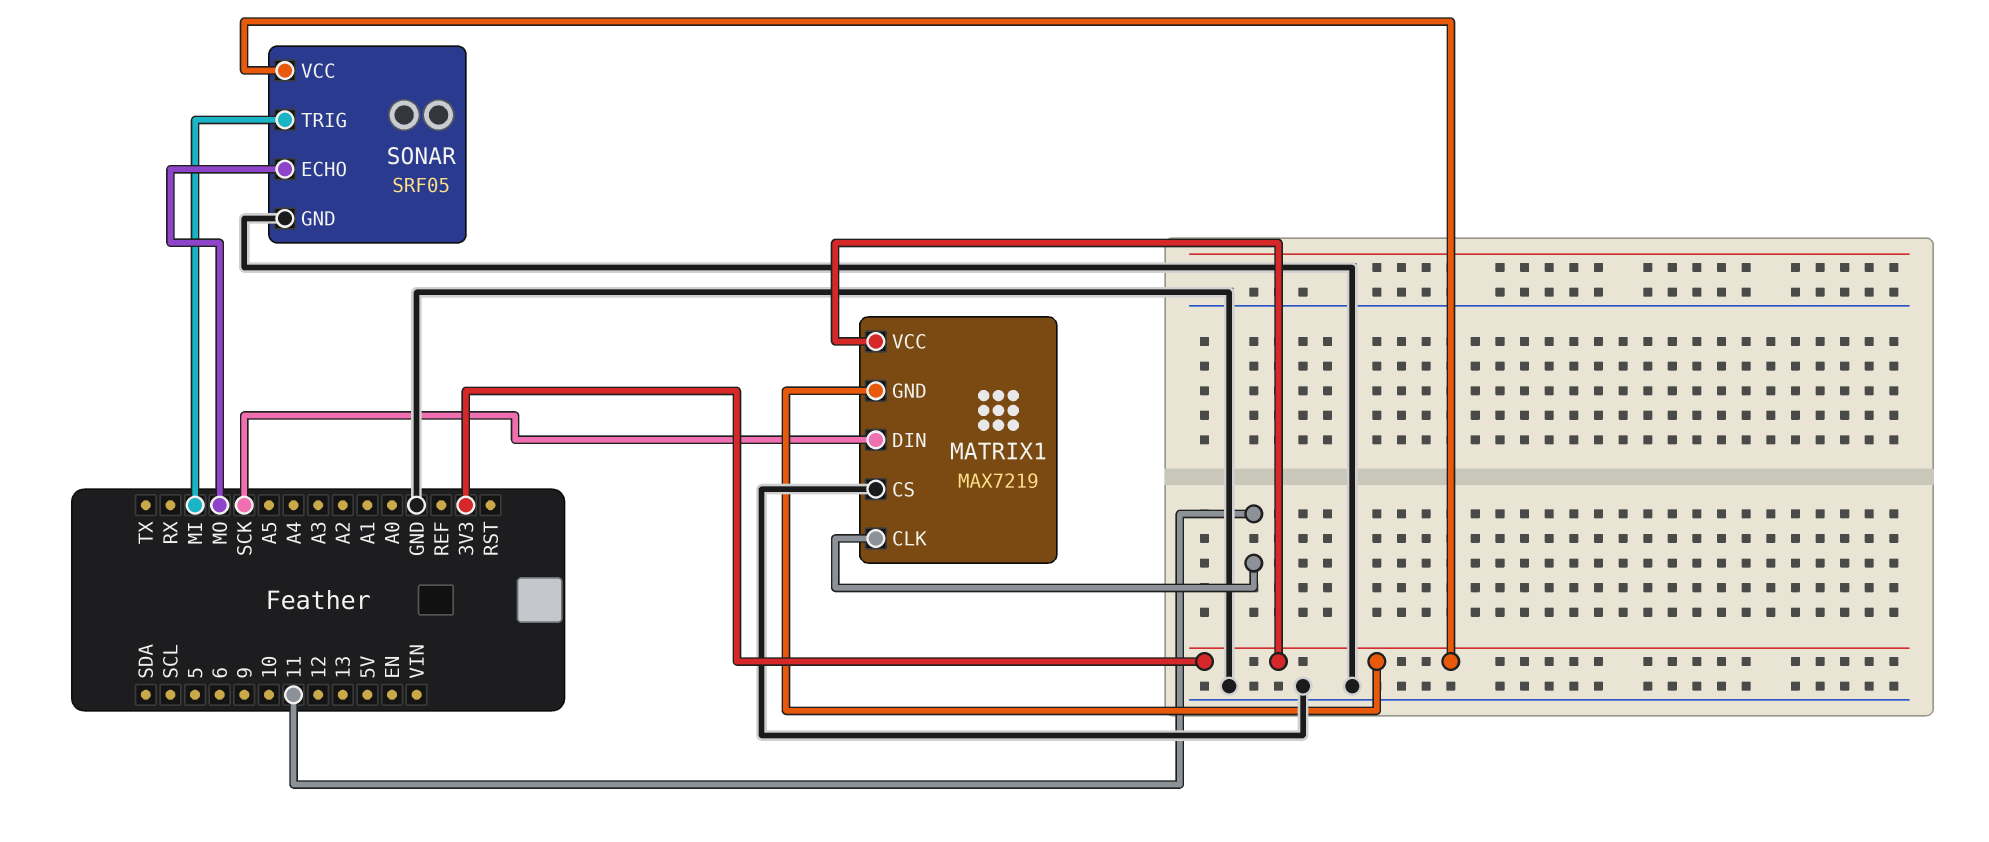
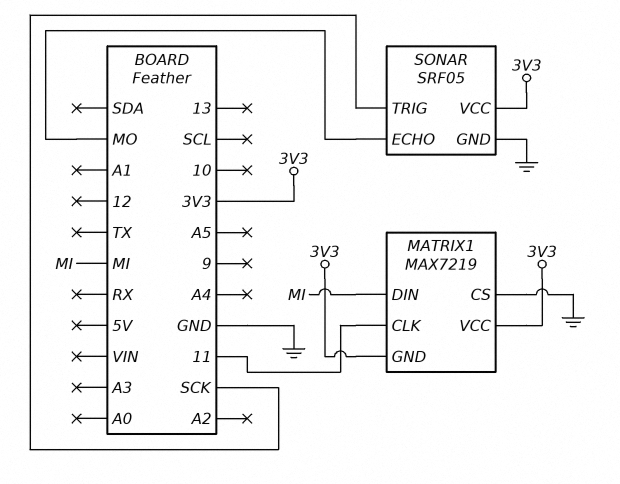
MATRIX1 pin DIN: SCK -> MI
SONAR pin TRIG: MI -> SCK

